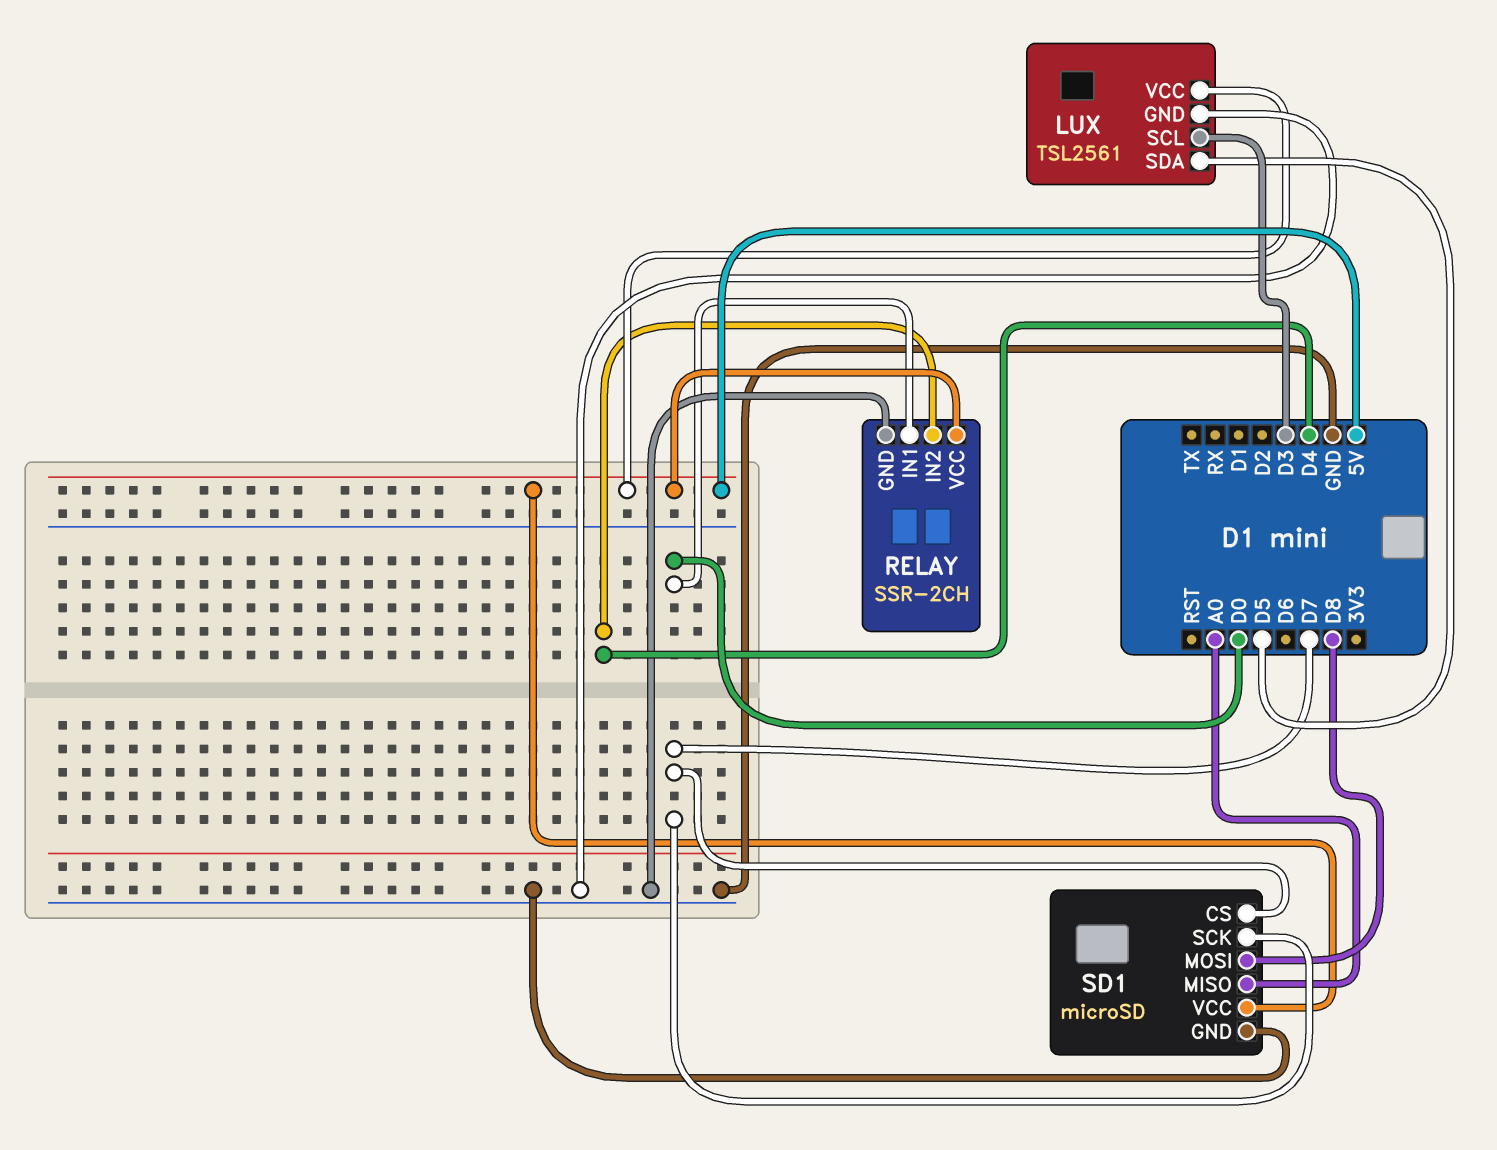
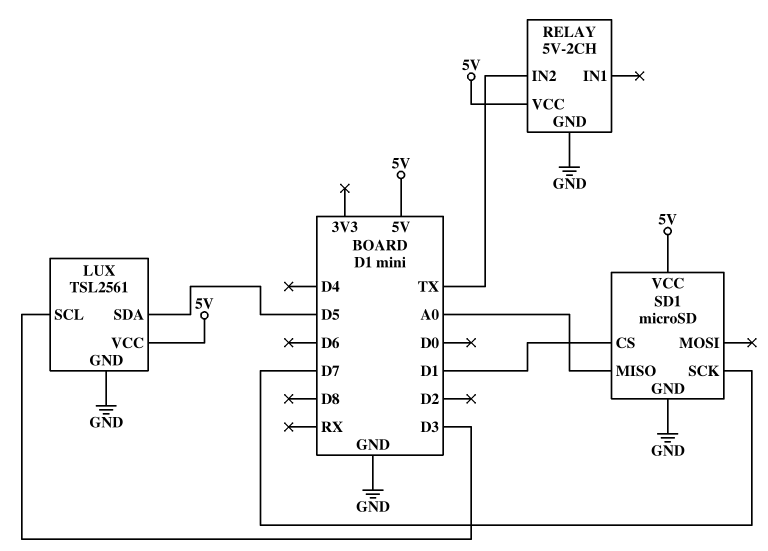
RELAY: SSR-2CH -> 5V-2CH
RELAY pin IN1: D0 -> none
RELAY pin IN2: D4 -> TX
SD1 pin CS: D7 -> D1
SD1 pin MOSI: D8 -> none

